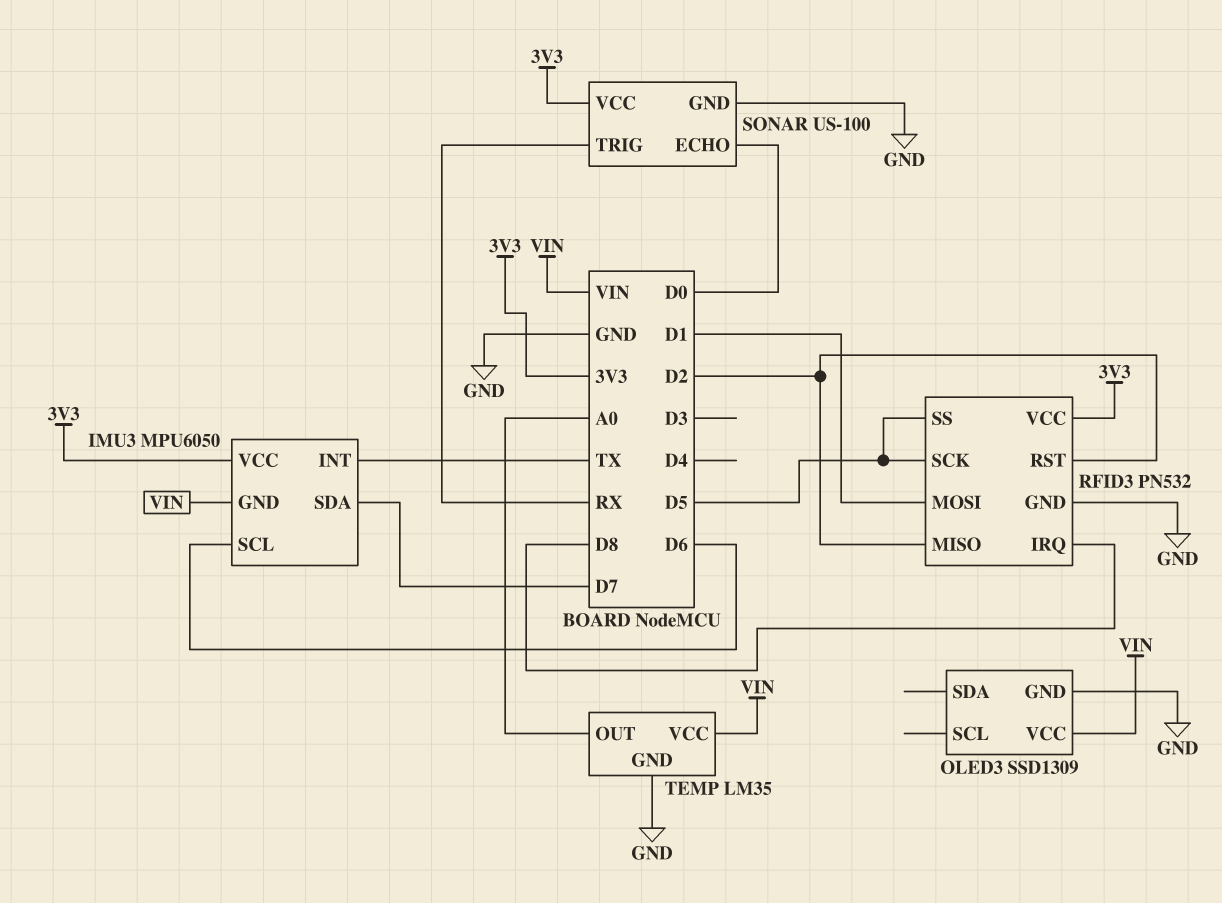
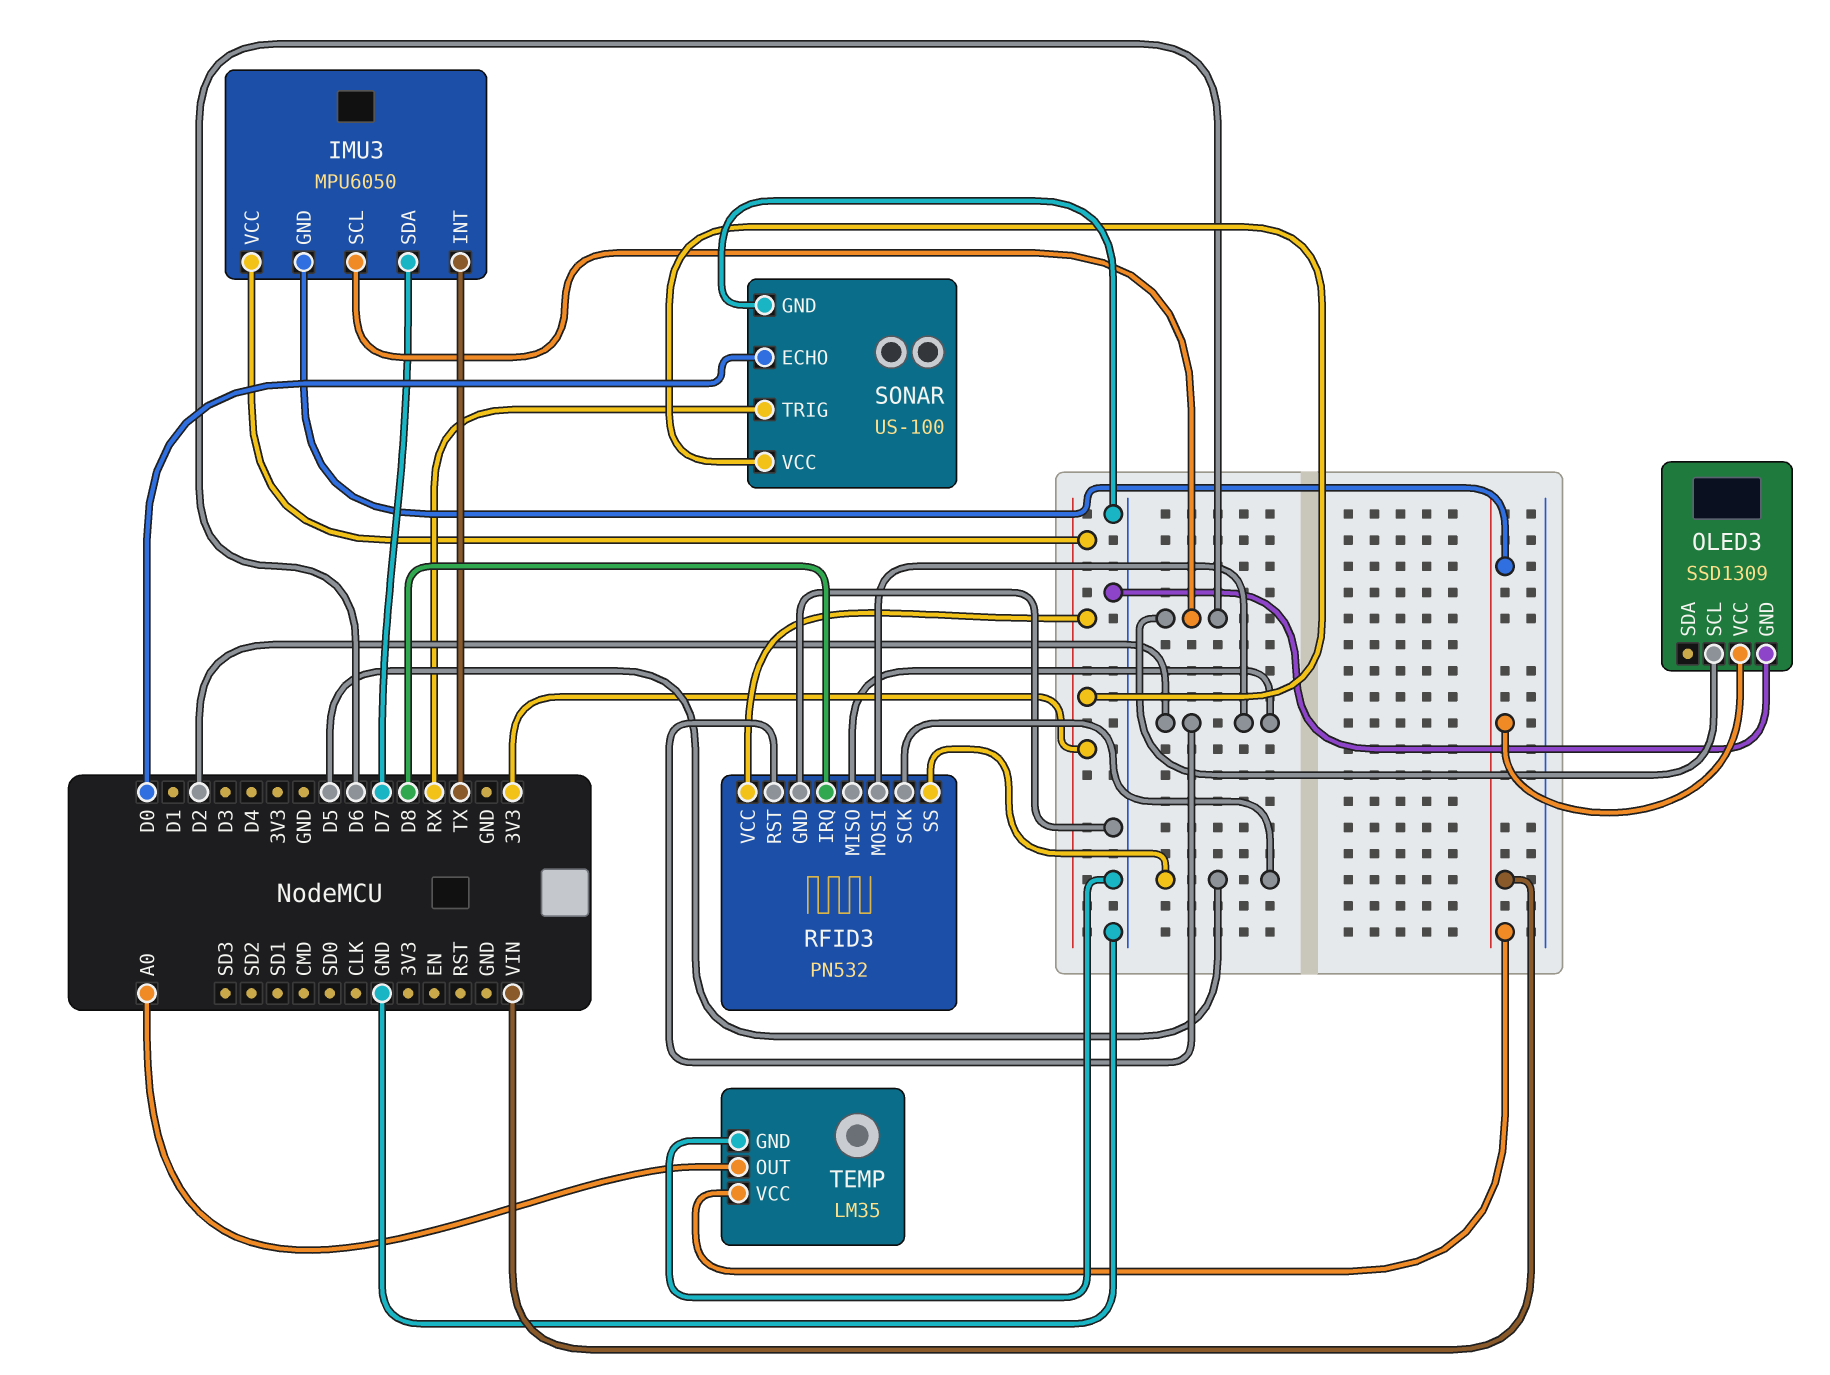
OLED3 pin SCL: none -> D6
RFID3 pin MOSI: D1 -> D2

